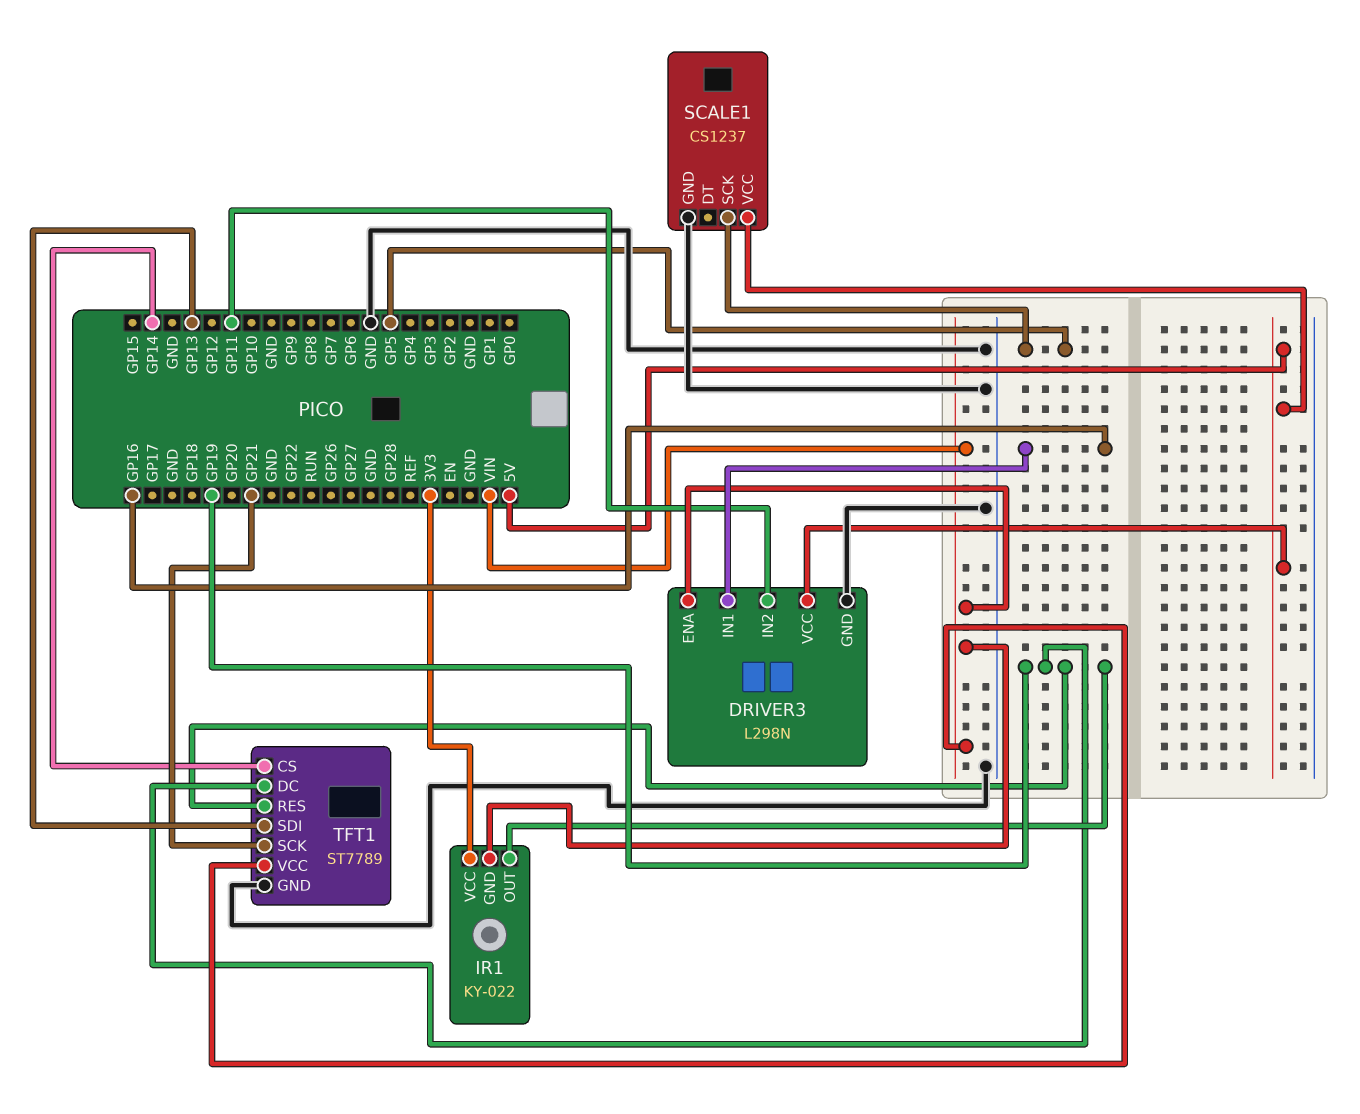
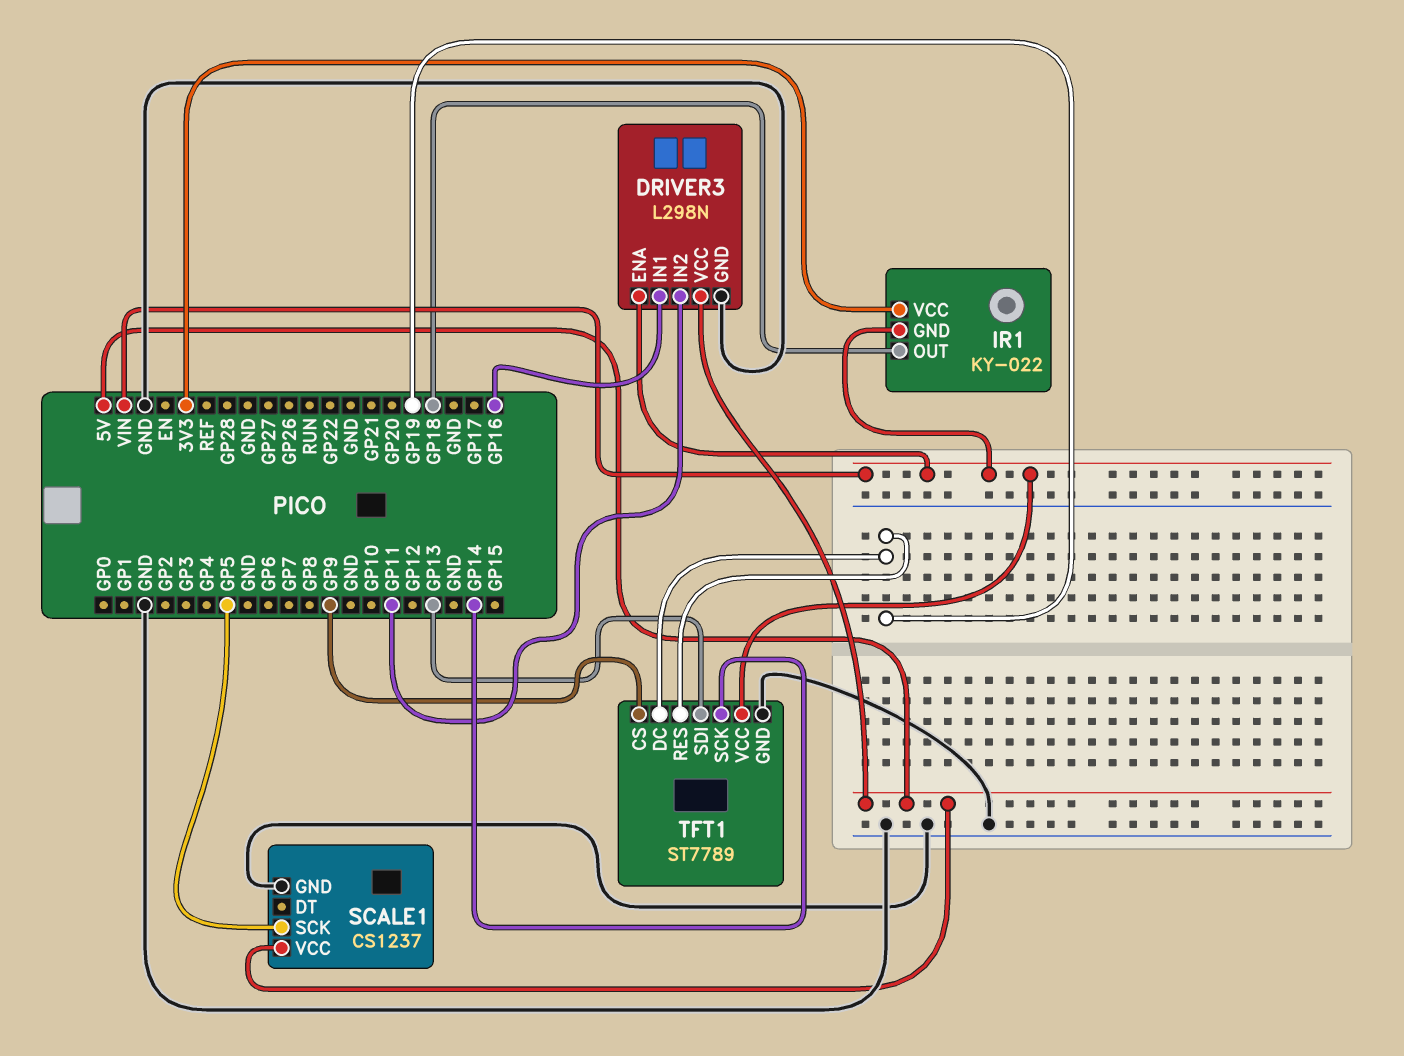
IR1 pin OUT: GP19 -> GP18
TFT1 pin CS: GP14 -> GP9
TFT1 pin SCK: GP21 -> GP14

